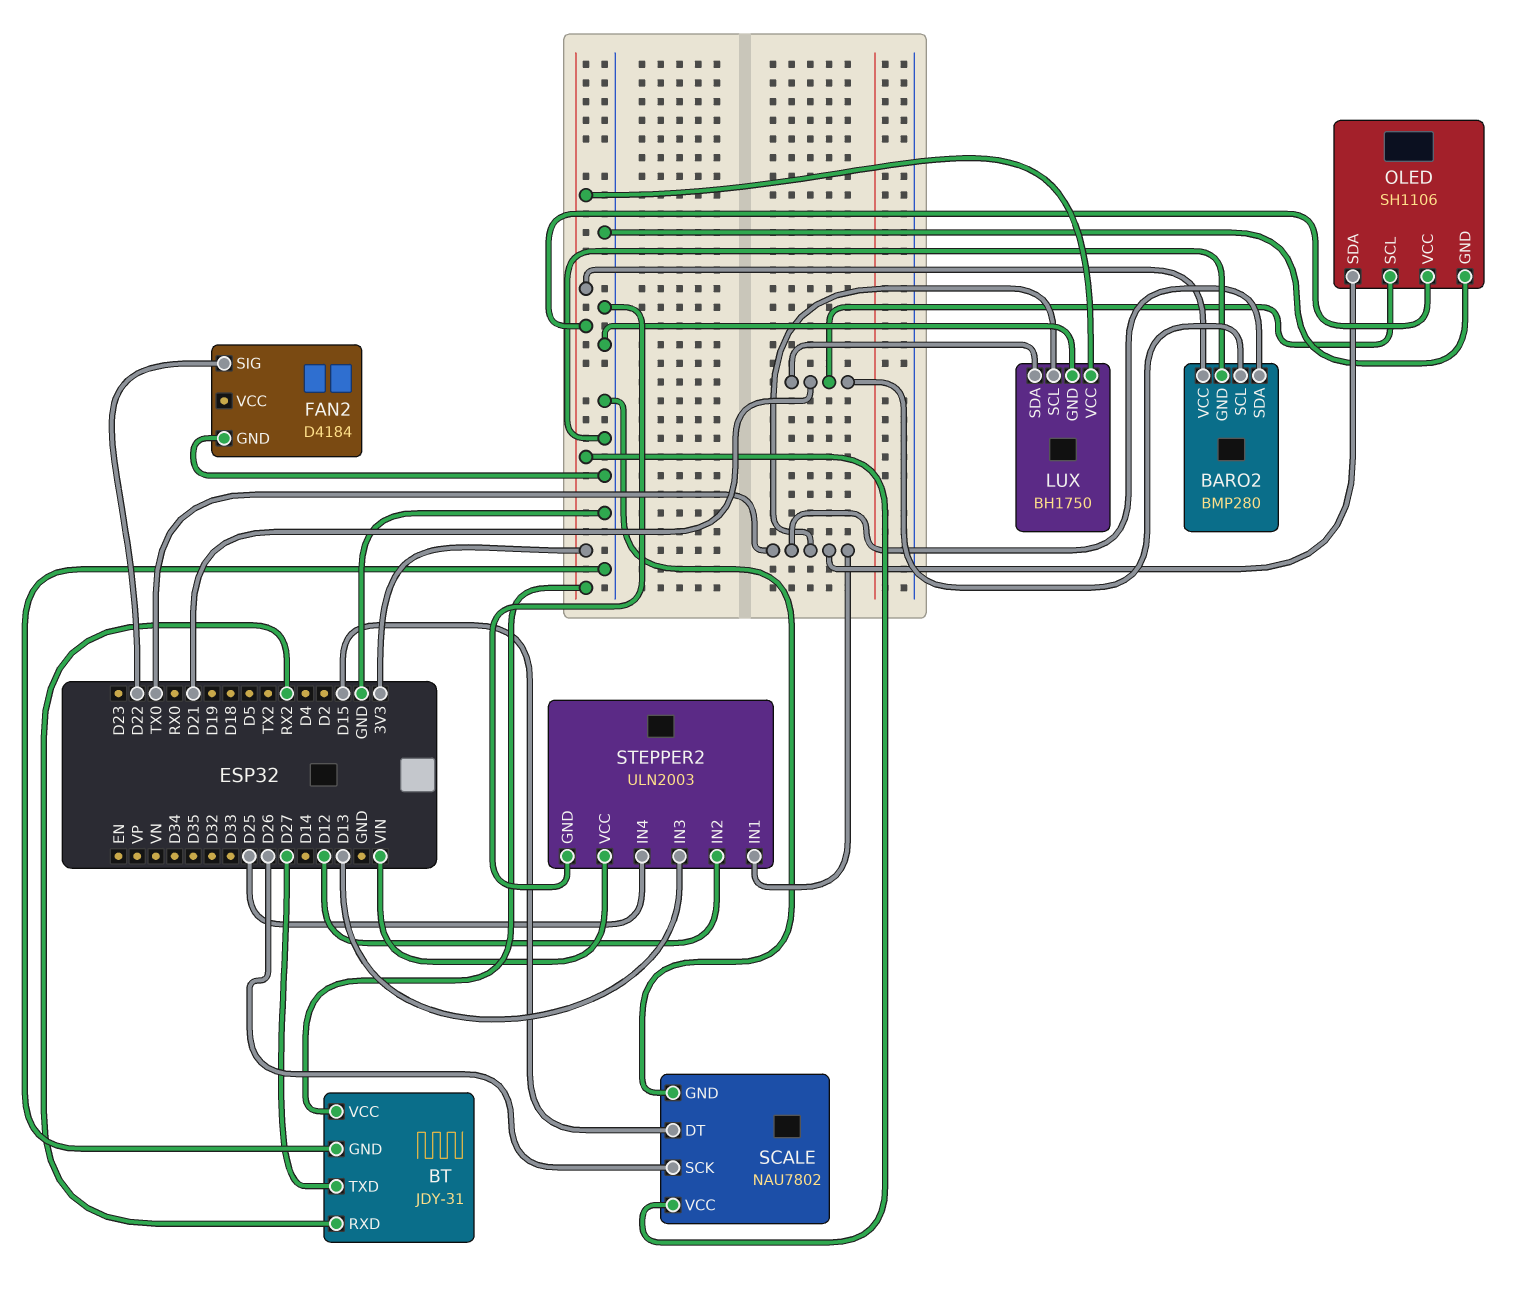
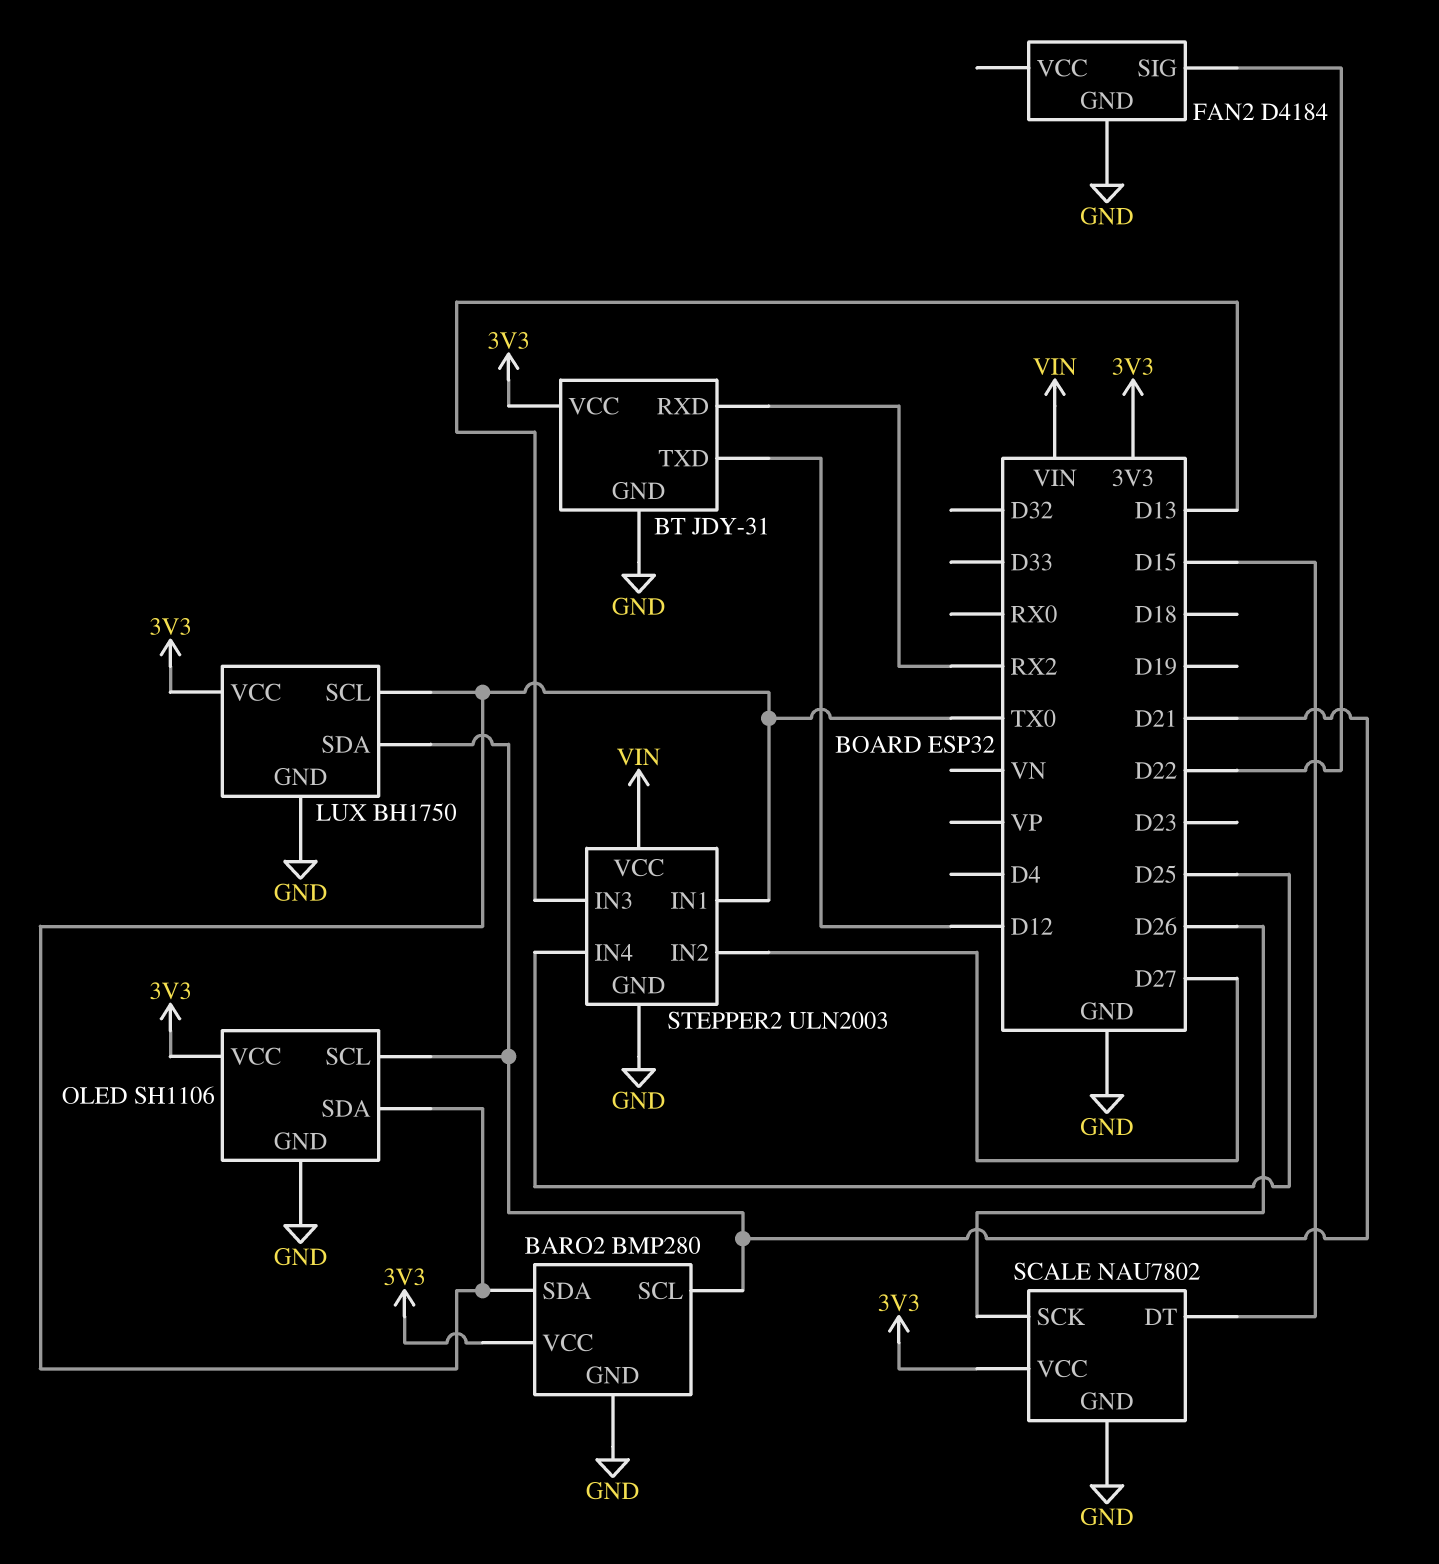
BT pin TXD: D27 -> D12
STEPPER2 pin IN2: D12 -> D27

